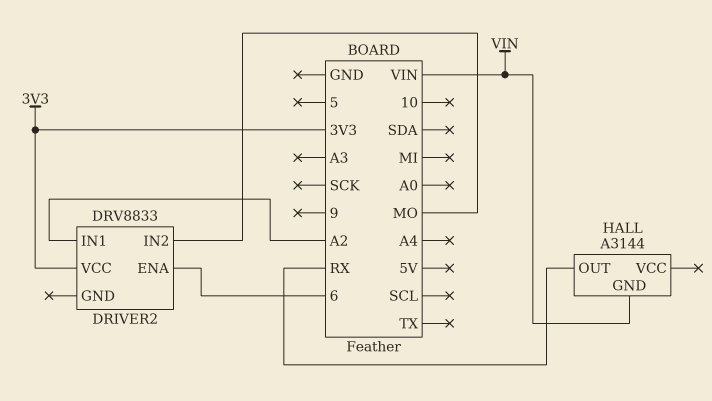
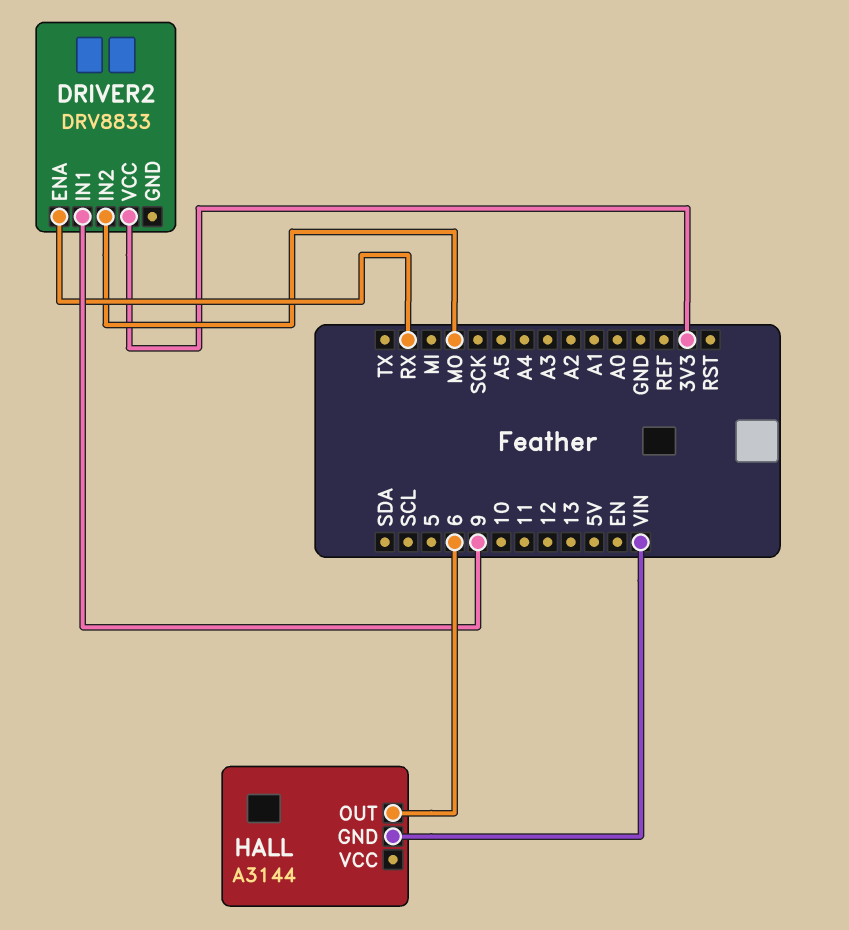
DRIVER2 pin ENA: 6 -> RX
DRIVER2 pin IN1: A2 -> 9
HALL pin OUT: RX -> 6

